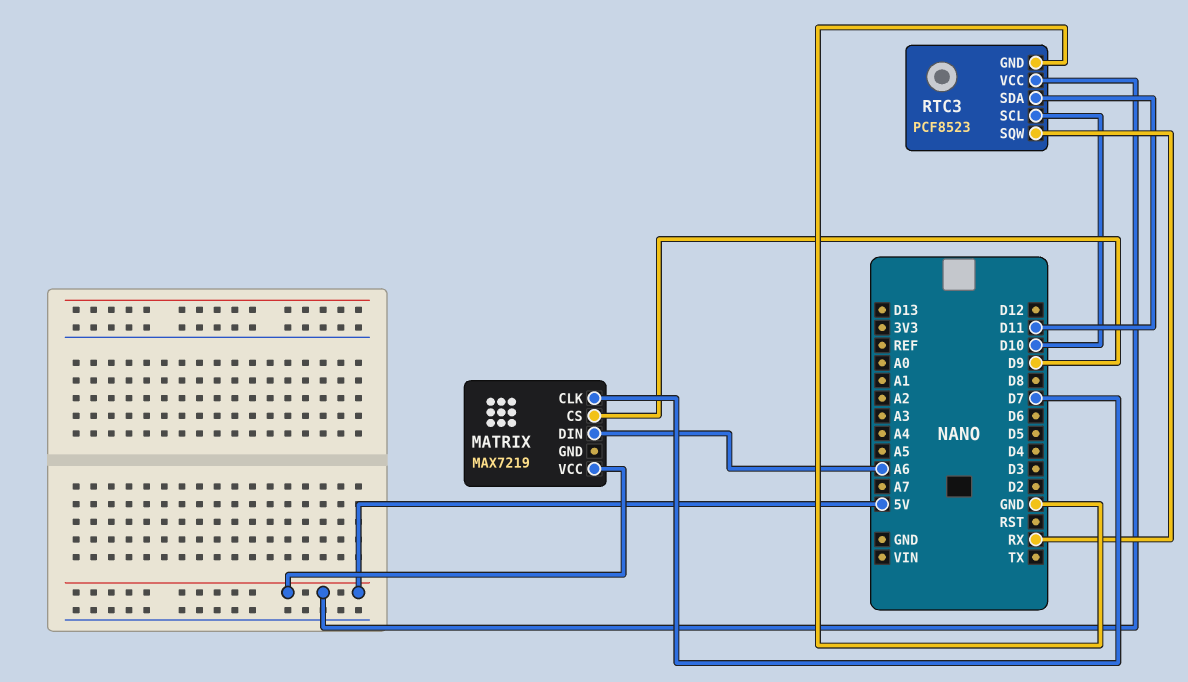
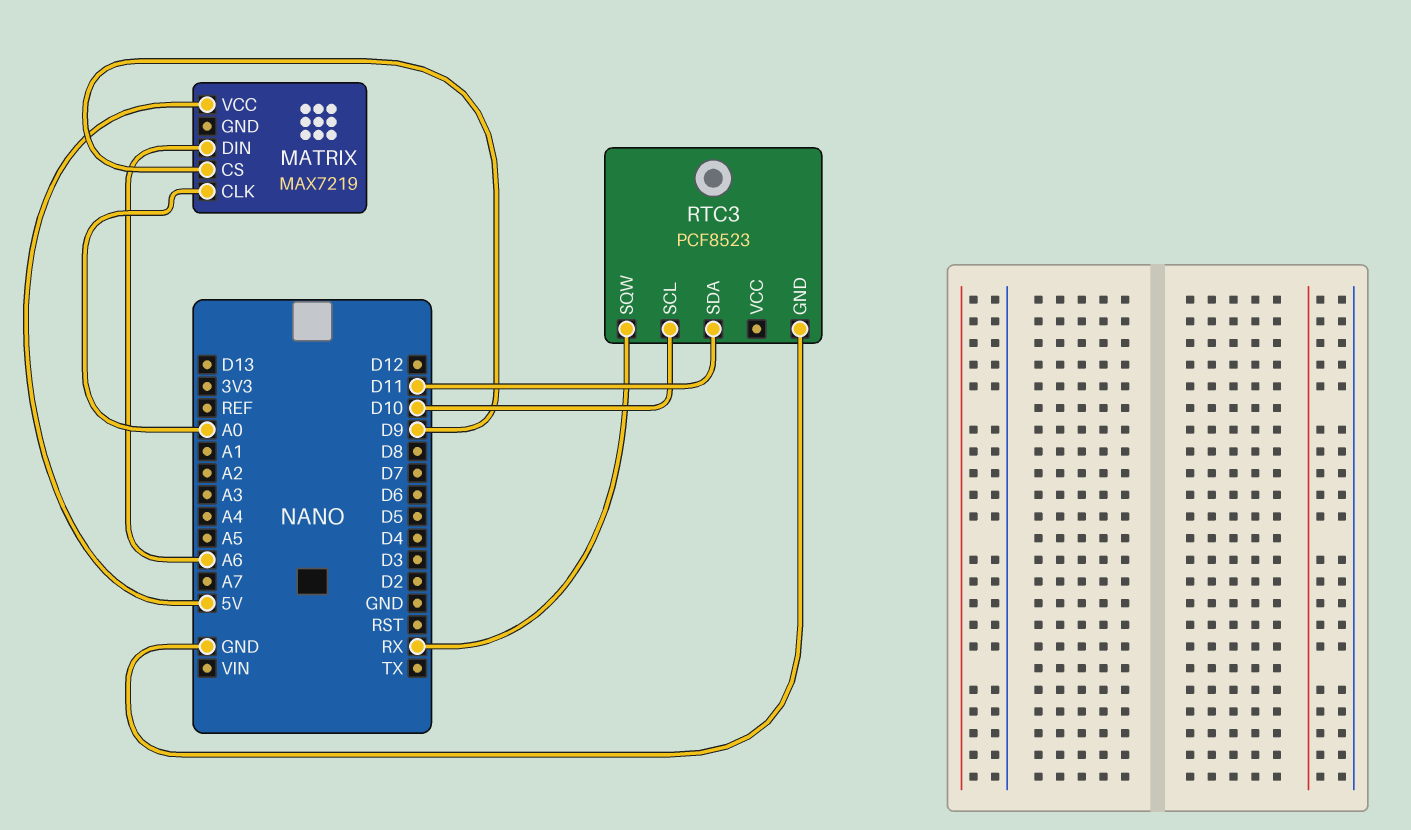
MATRIX pin CLK: D7 -> A0
RTC3 pin VCC: 5V -> none

